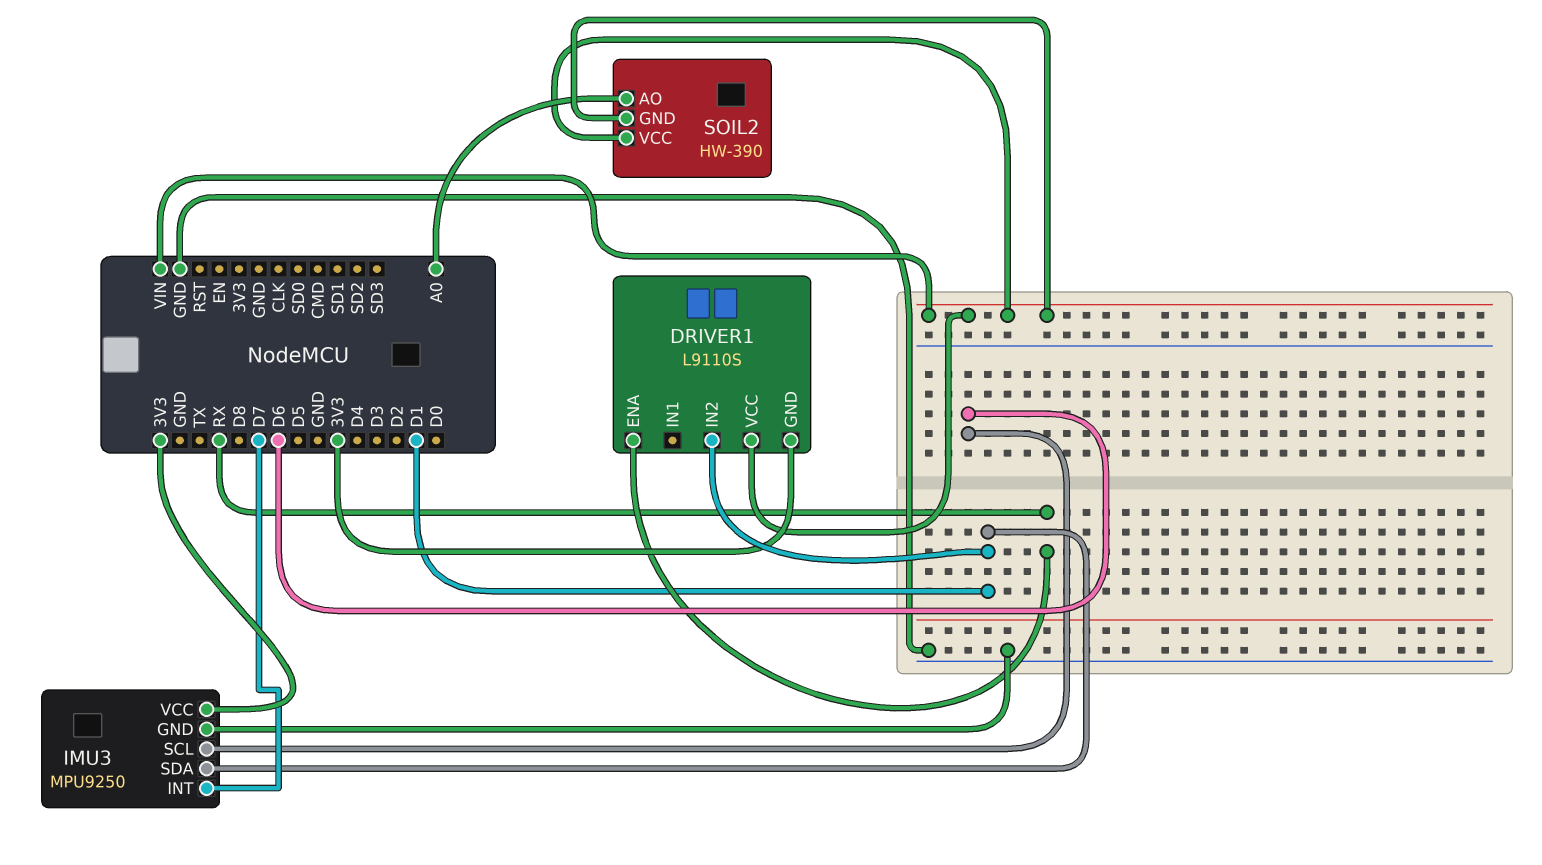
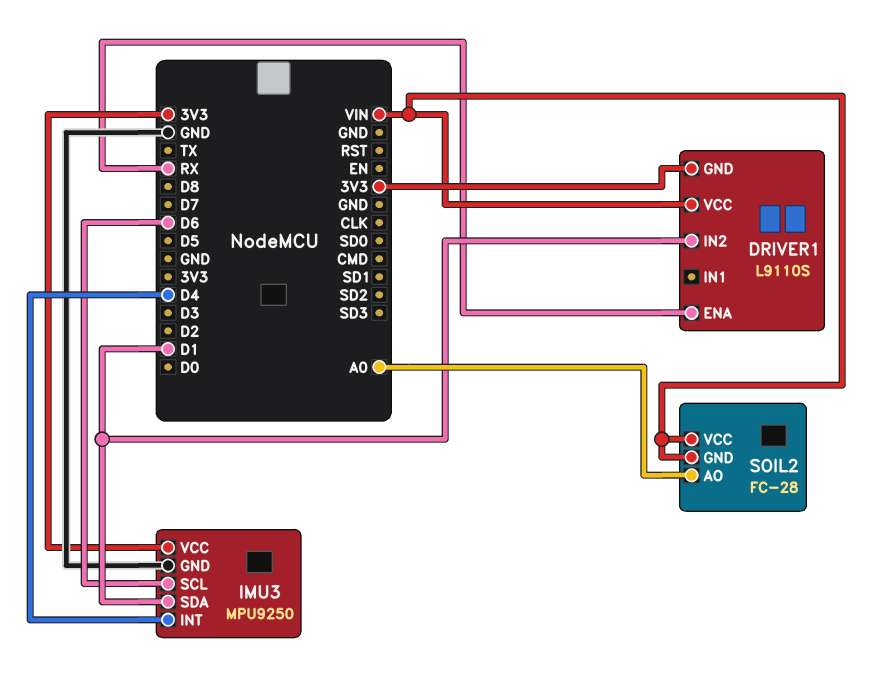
IMU3 pin INT: D7 -> D4
SOIL2: HW-390 -> FC-28

